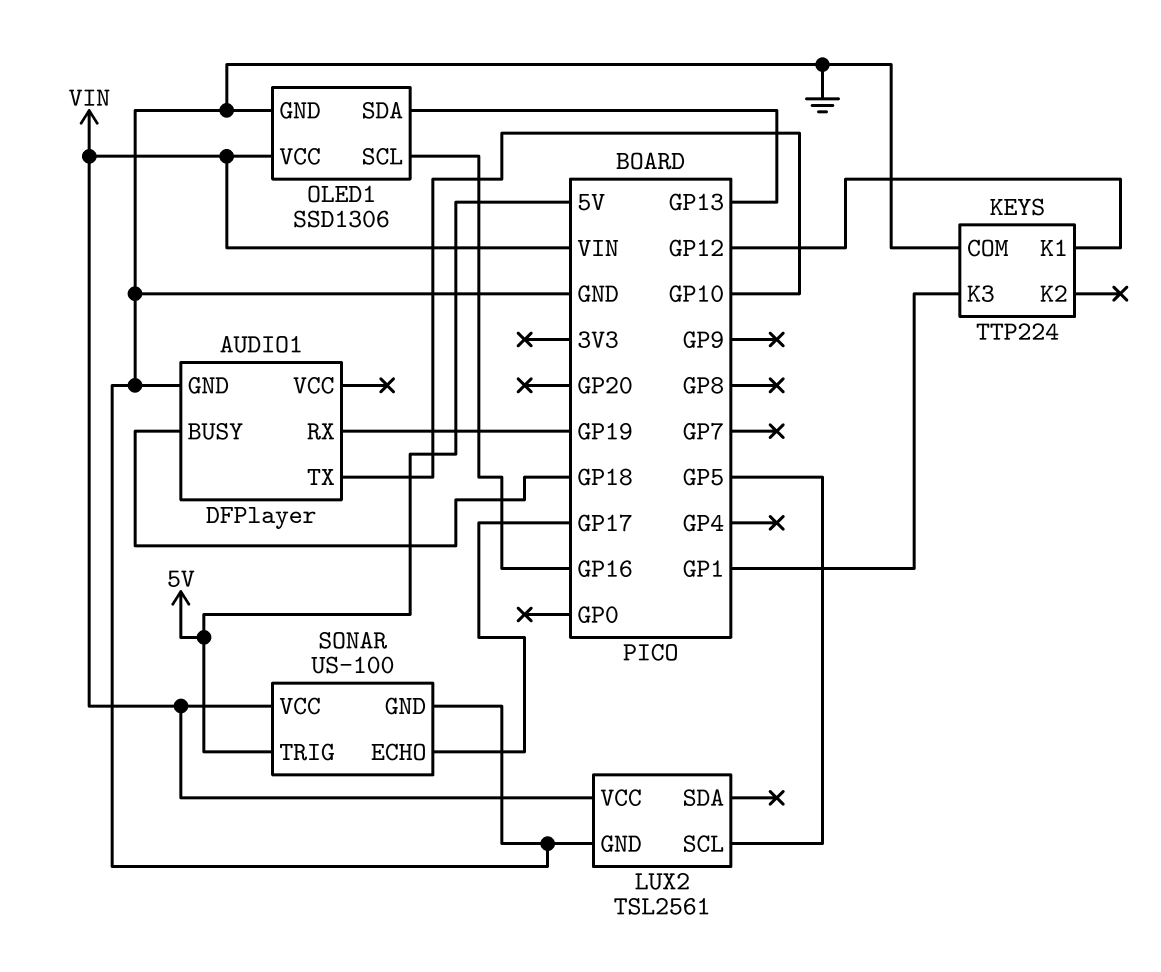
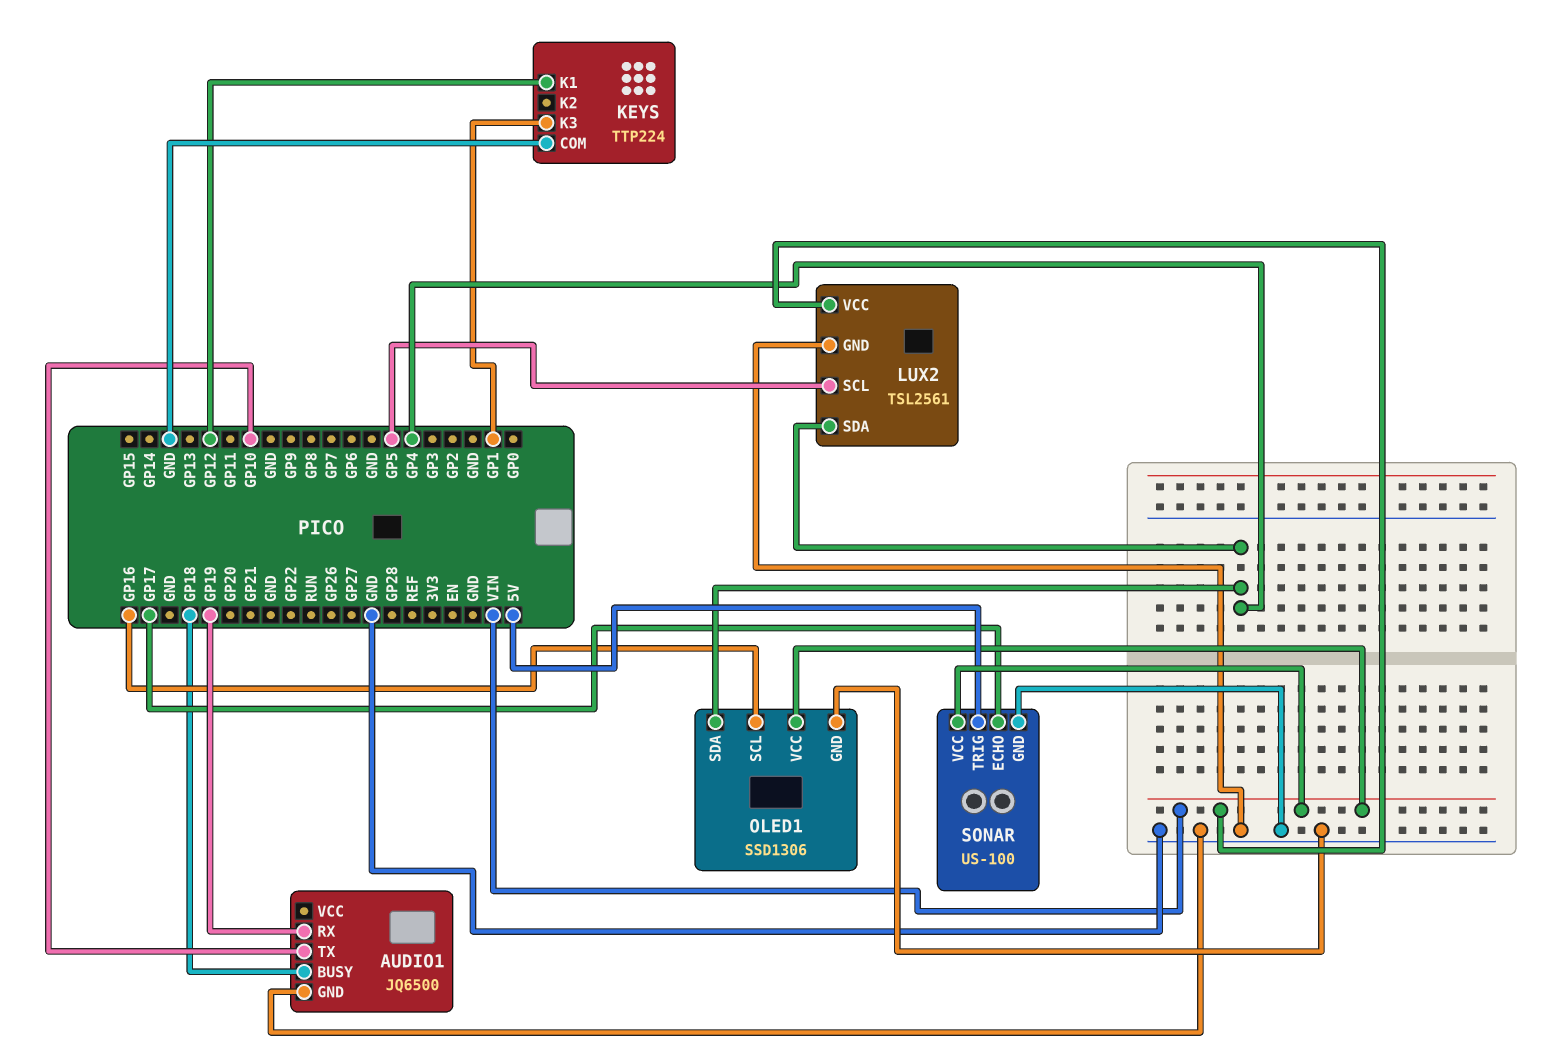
AUDIO1: DFPlayer -> JQ6500
LUX2 pin SDA: none -> GP4
OLED1 pin SDA: GP13 -> GP4

